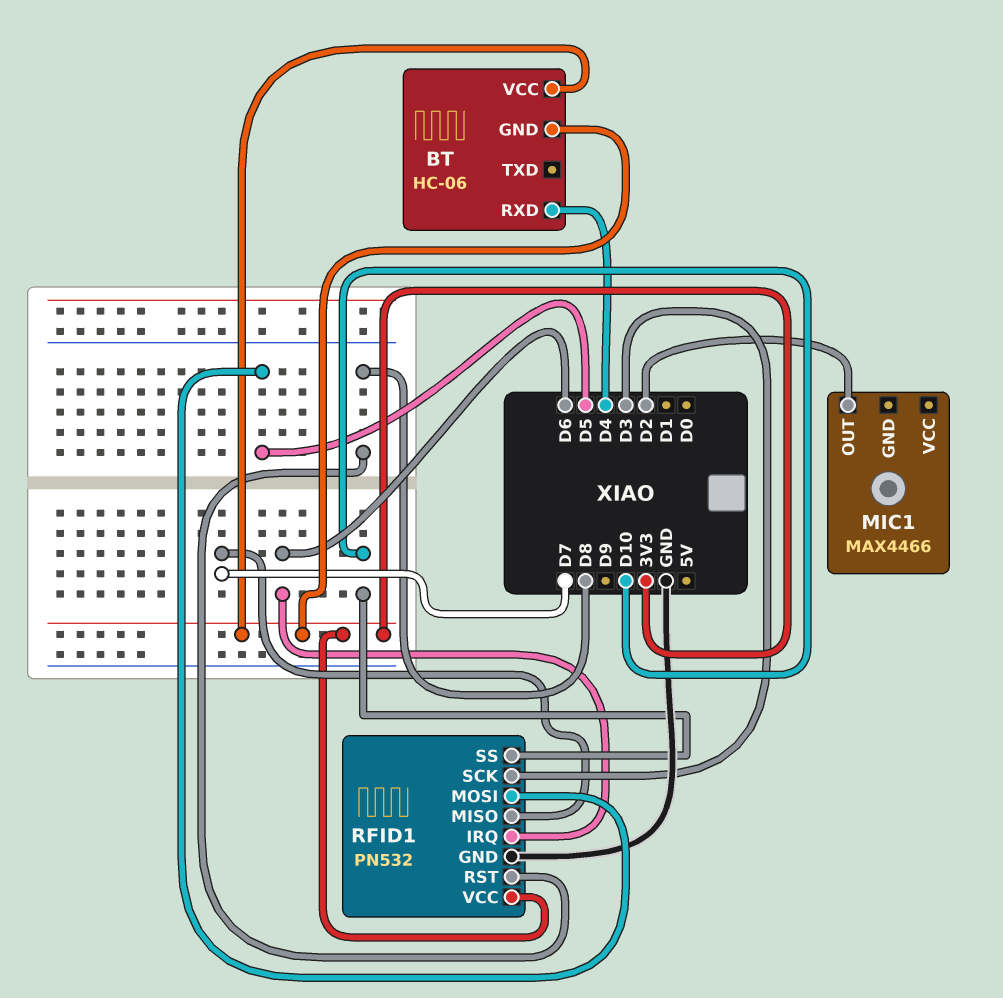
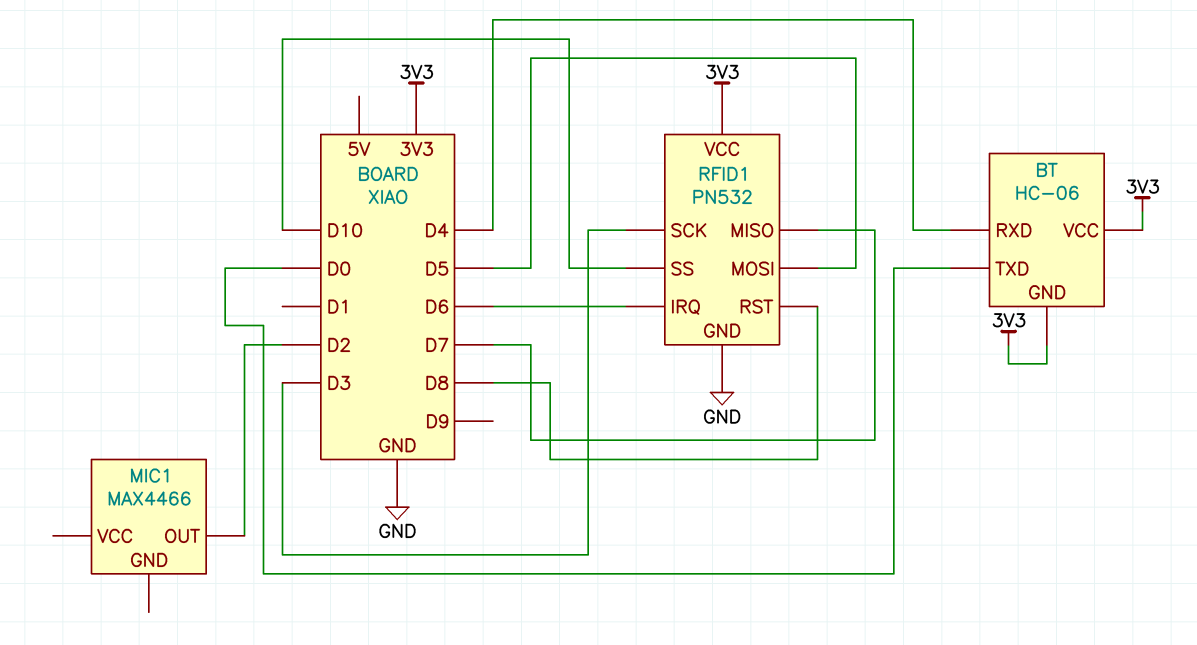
BT pin TXD: none -> D0

